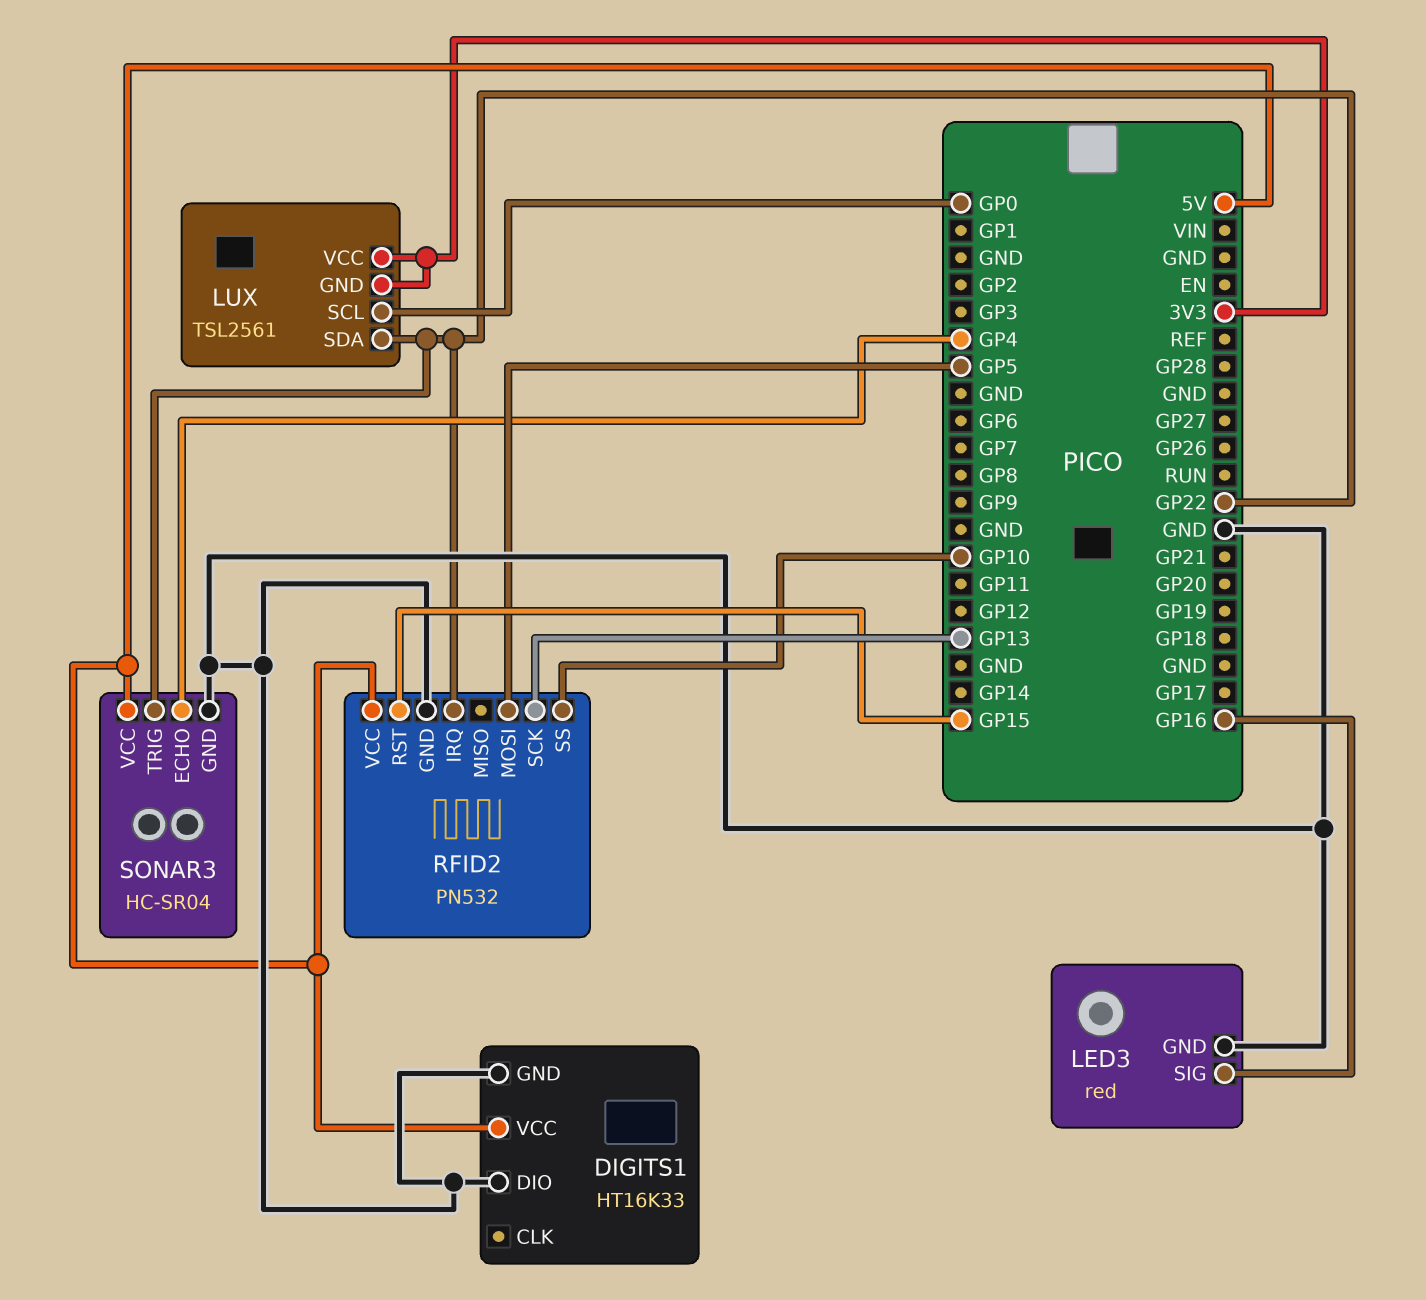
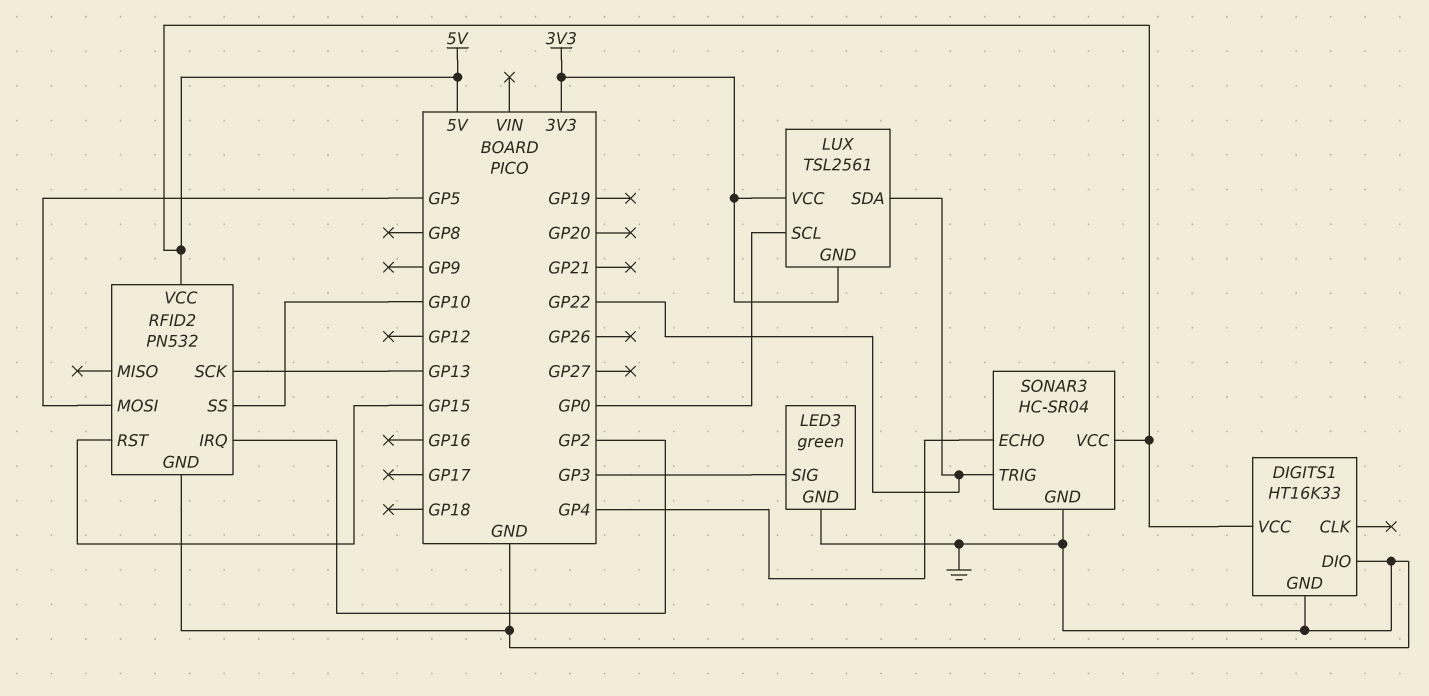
LED3: red -> green
LED3 pin SIG: GP16 -> GP3
RFID2 pin IRQ: GP22 -> GP2

